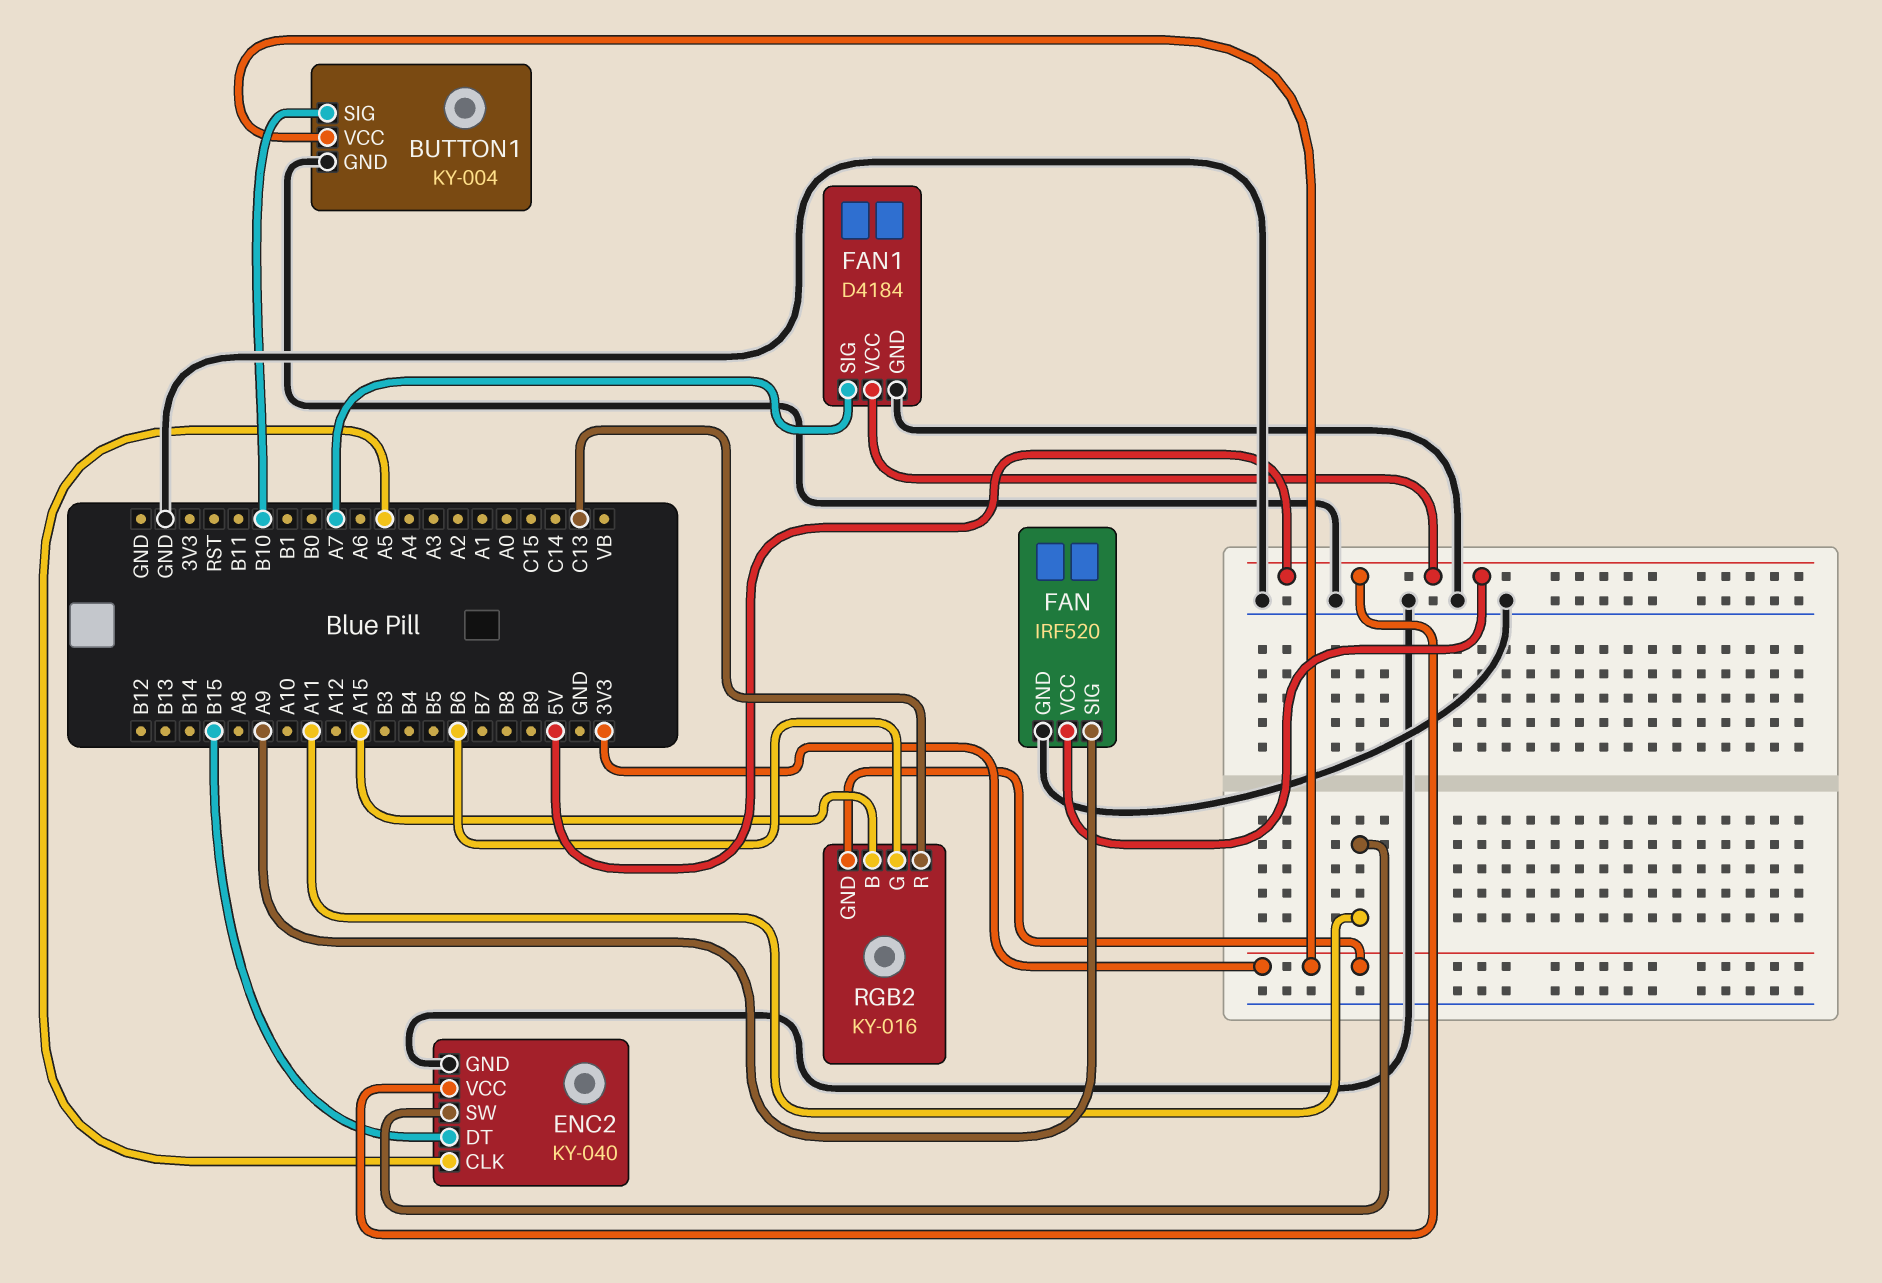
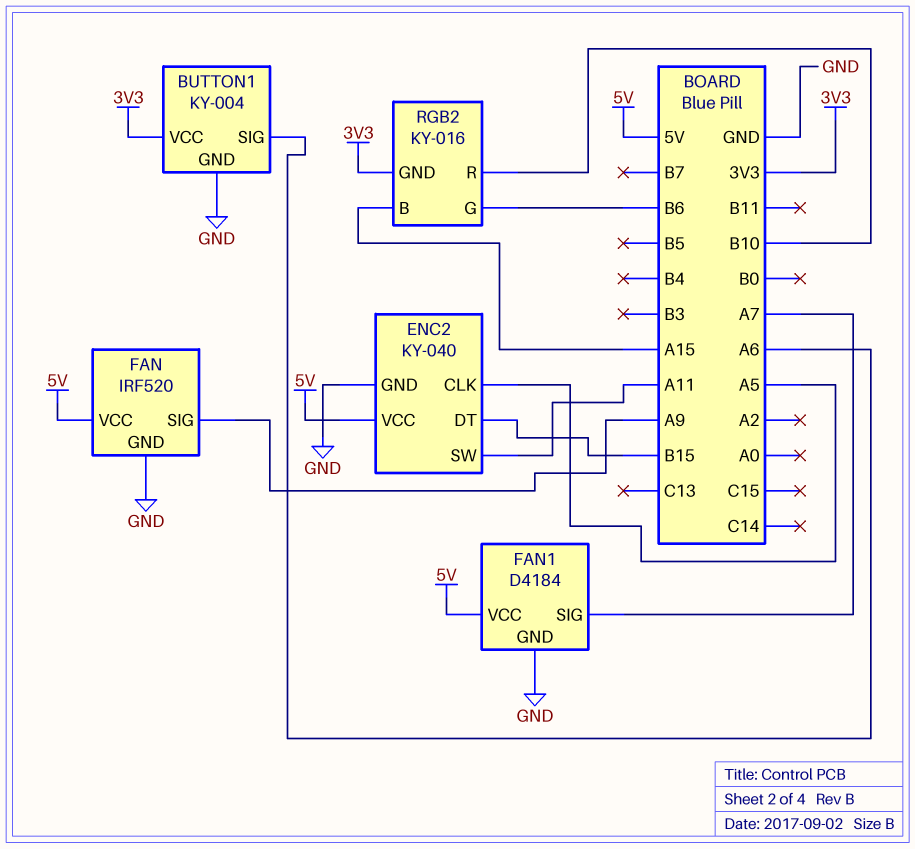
BUTTON1 pin SIG: B10 -> A6
RGB2 pin R: C13 -> B10

